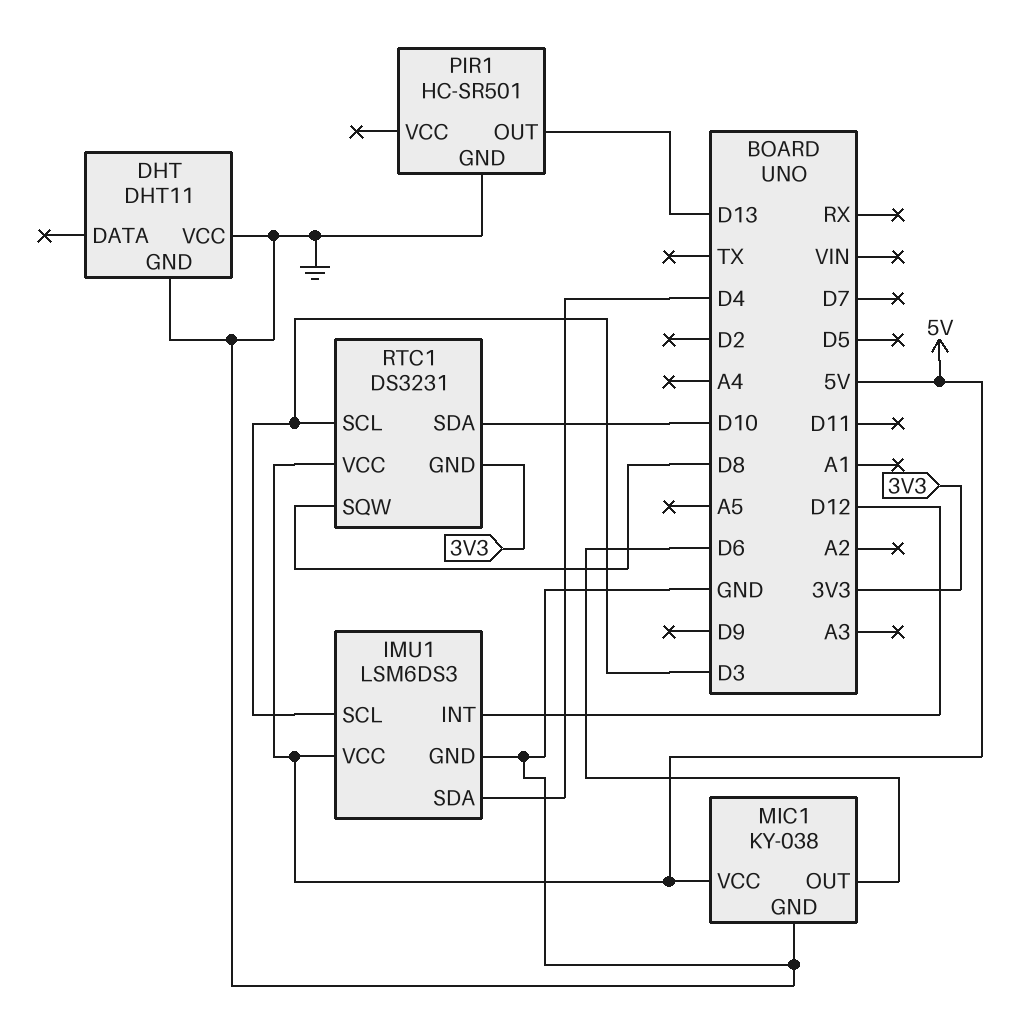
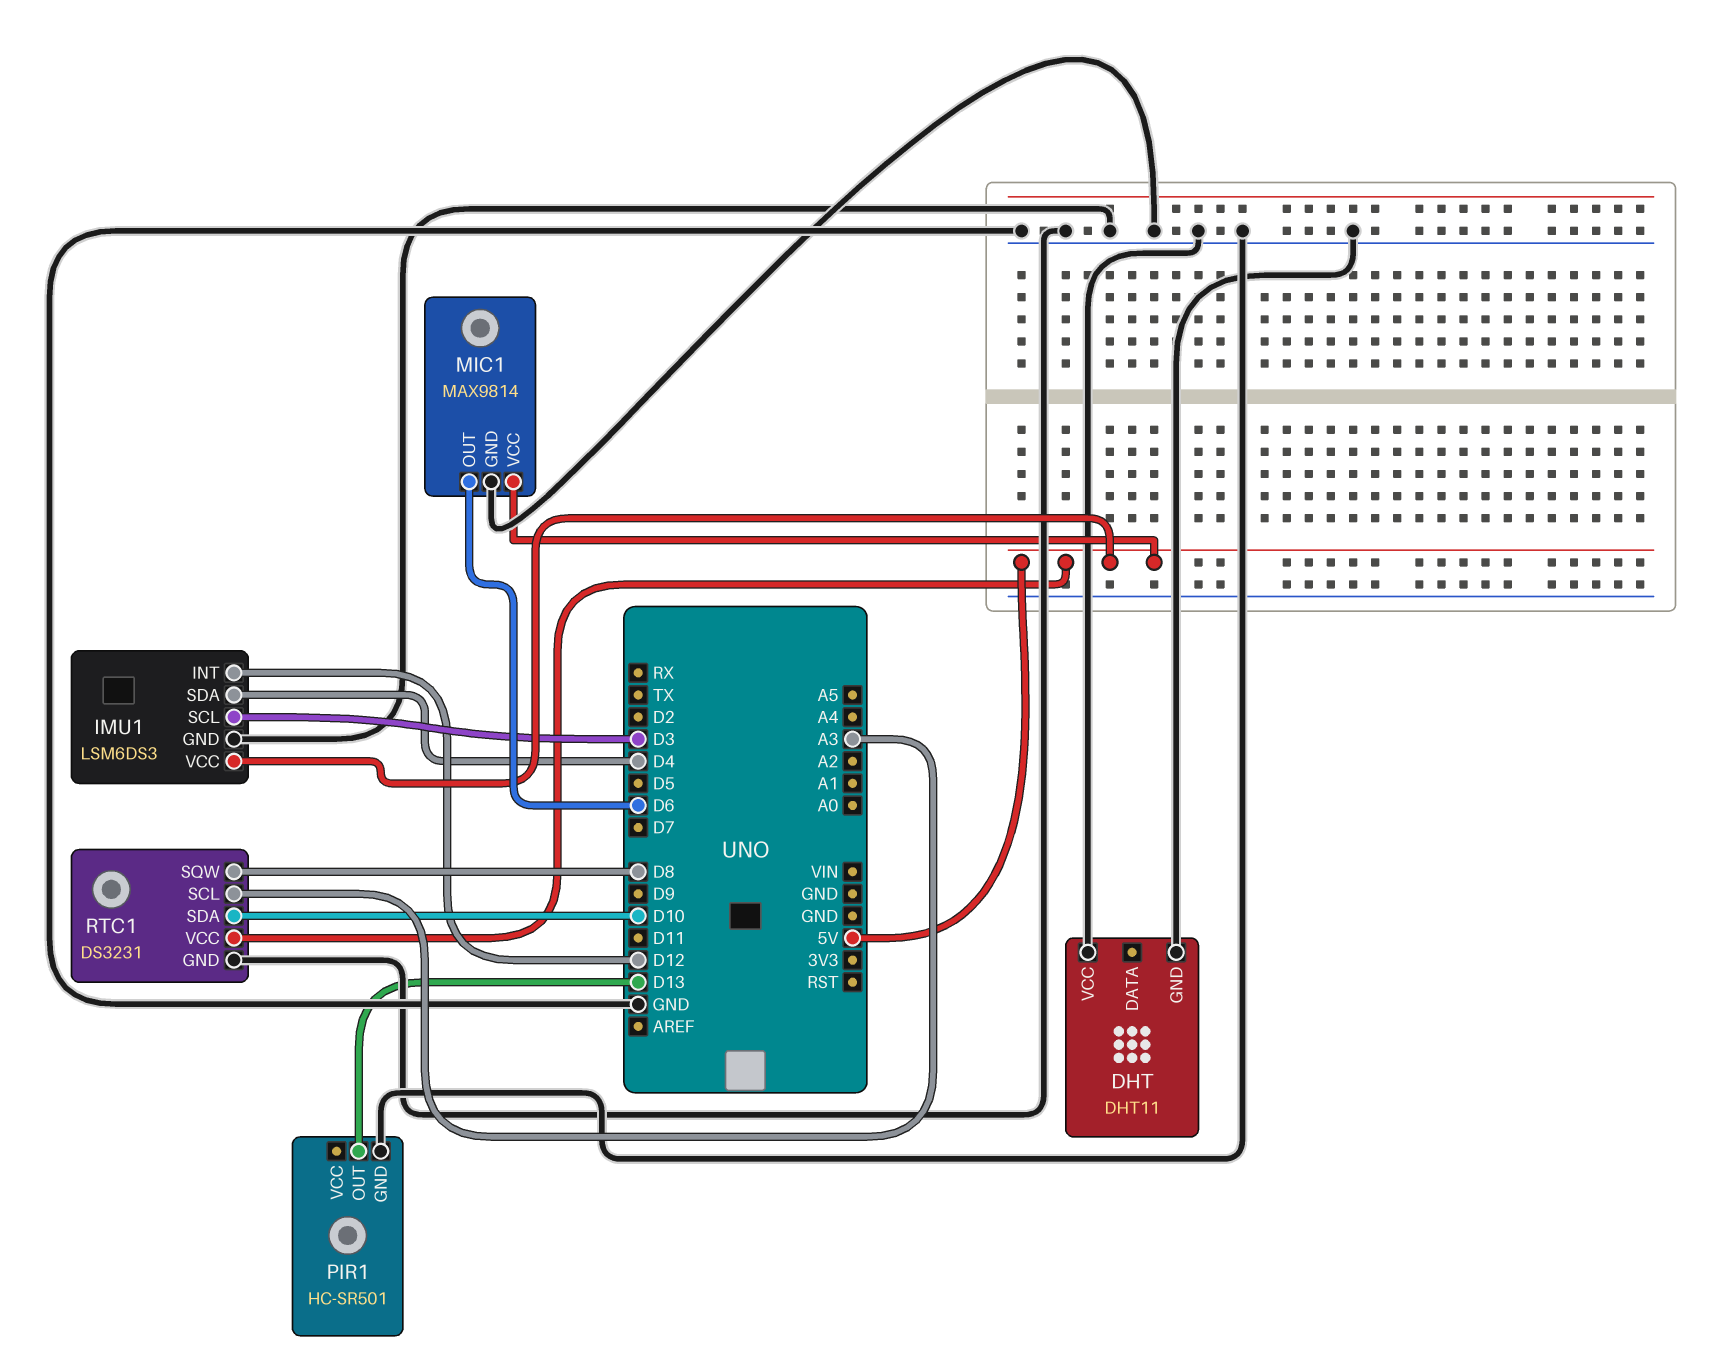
MIC1: KY-038 -> MAX9814
RTC1 pin GND: 3V3 -> GND
RTC1 pin SCL: D3 -> A3

